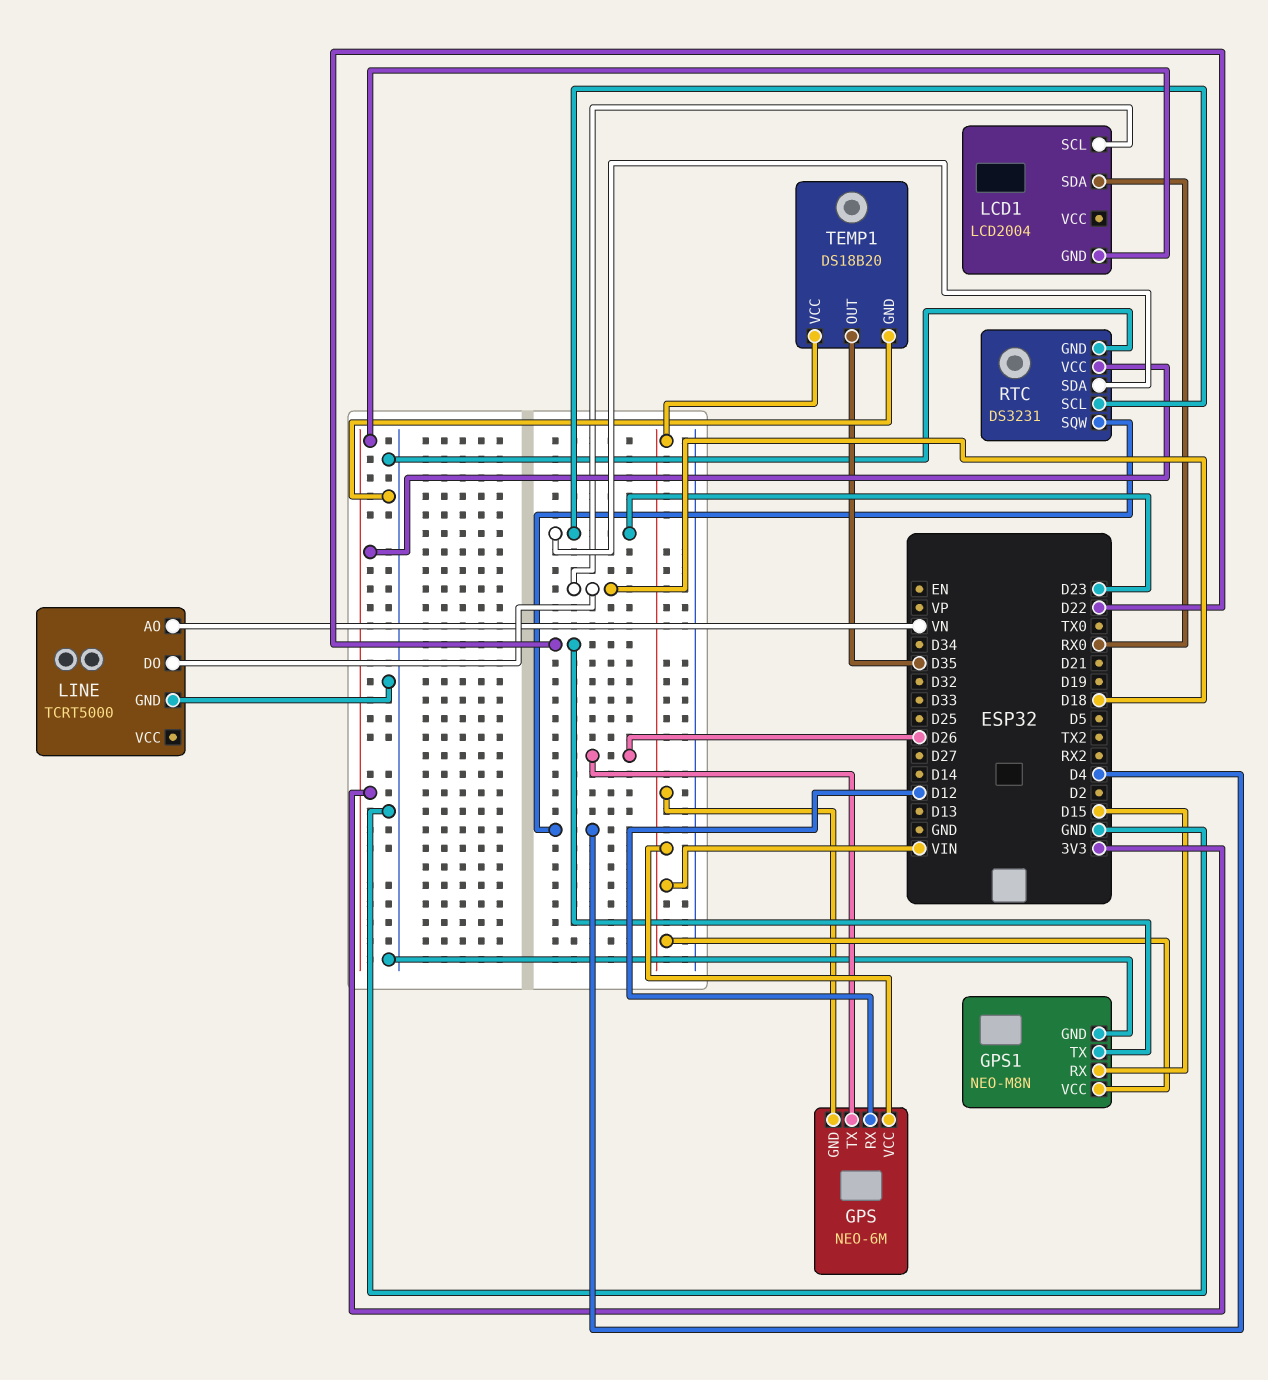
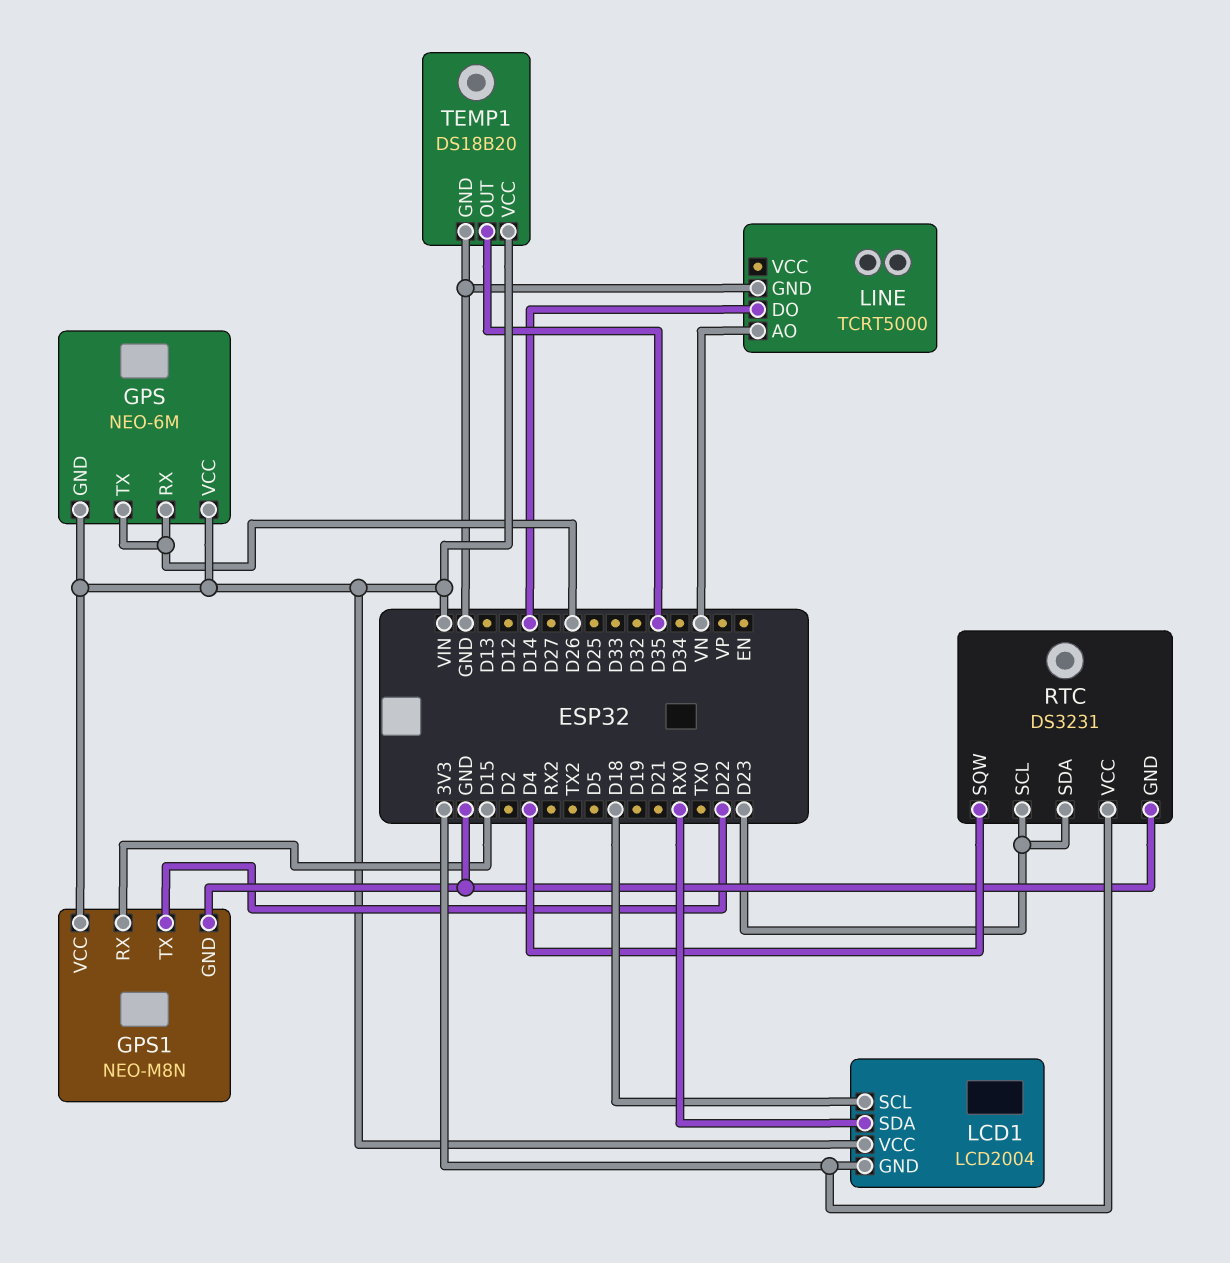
GPS pin RX: D12 -> D26
LCD1 pin VCC: none -> VIN
LINE pin DO: D18 -> D14

